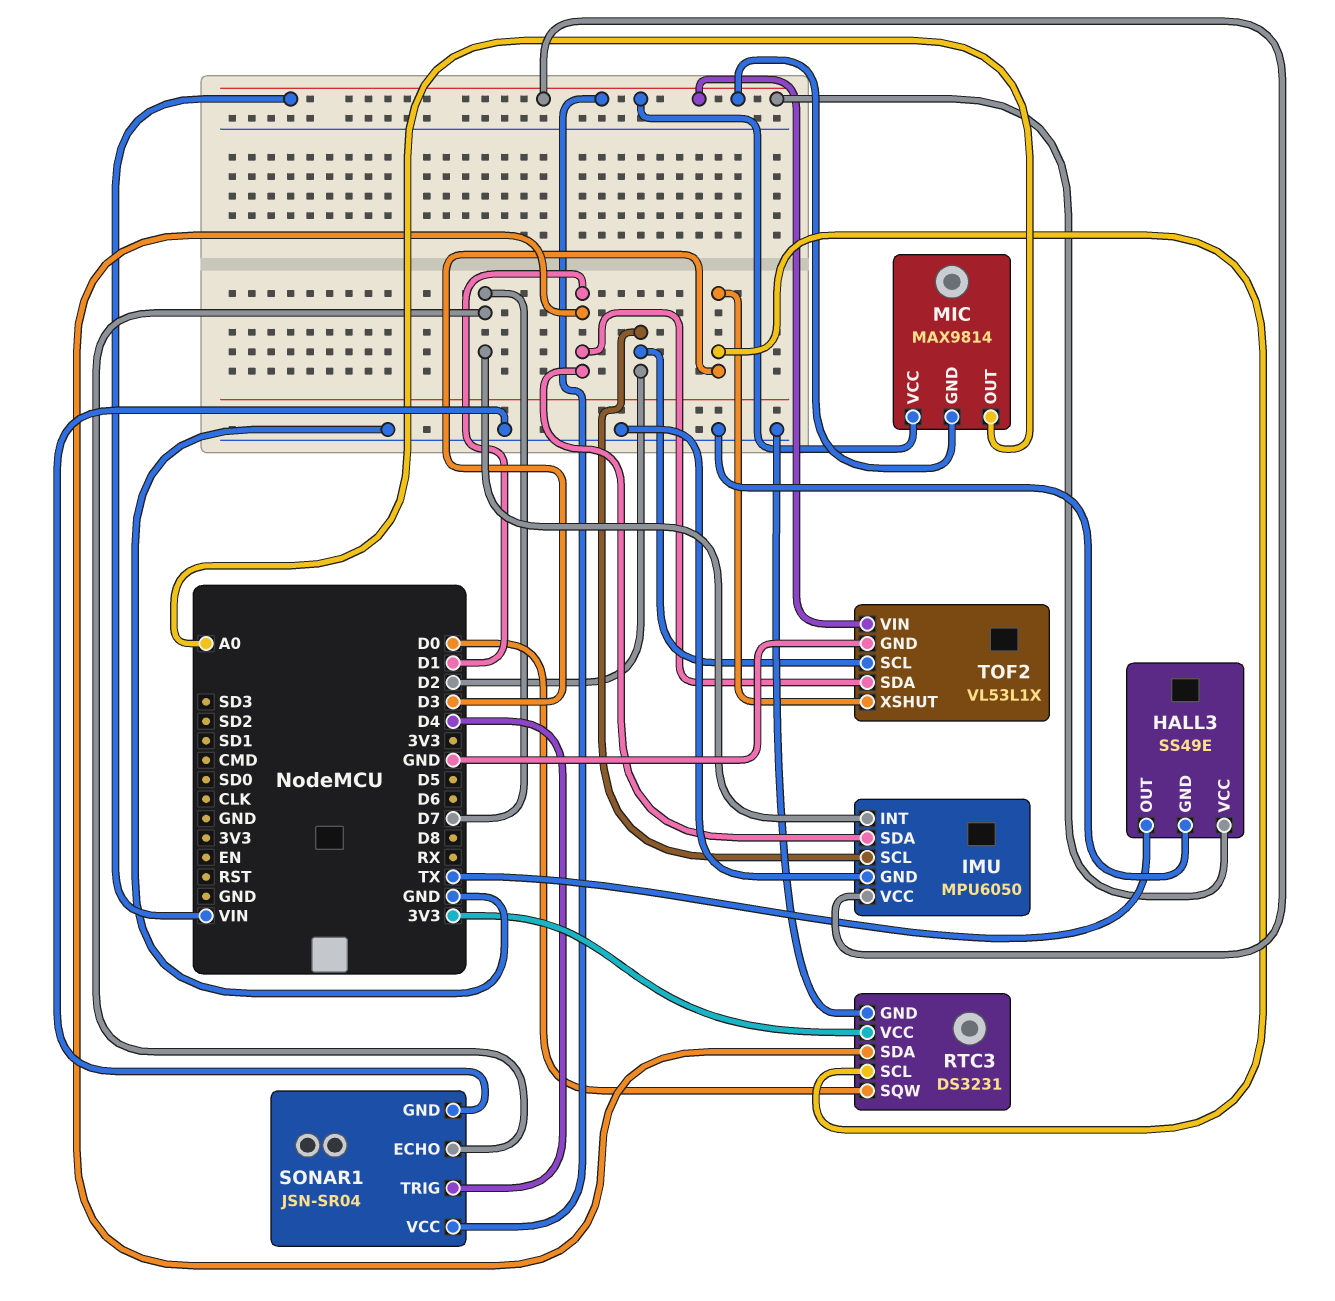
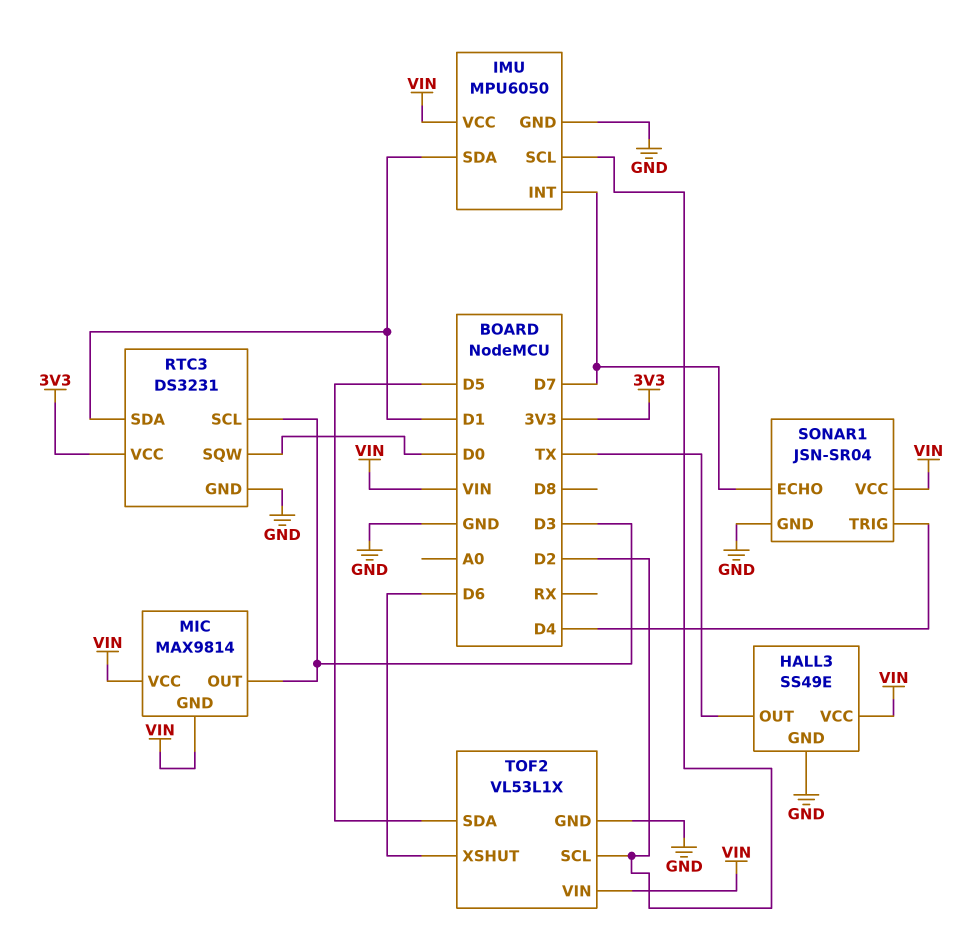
MIC pin OUT: A0 -> D3
TOF2 pin SDA: D1 -> D5
TOF2 pin XSHUT: D3 -> D6

